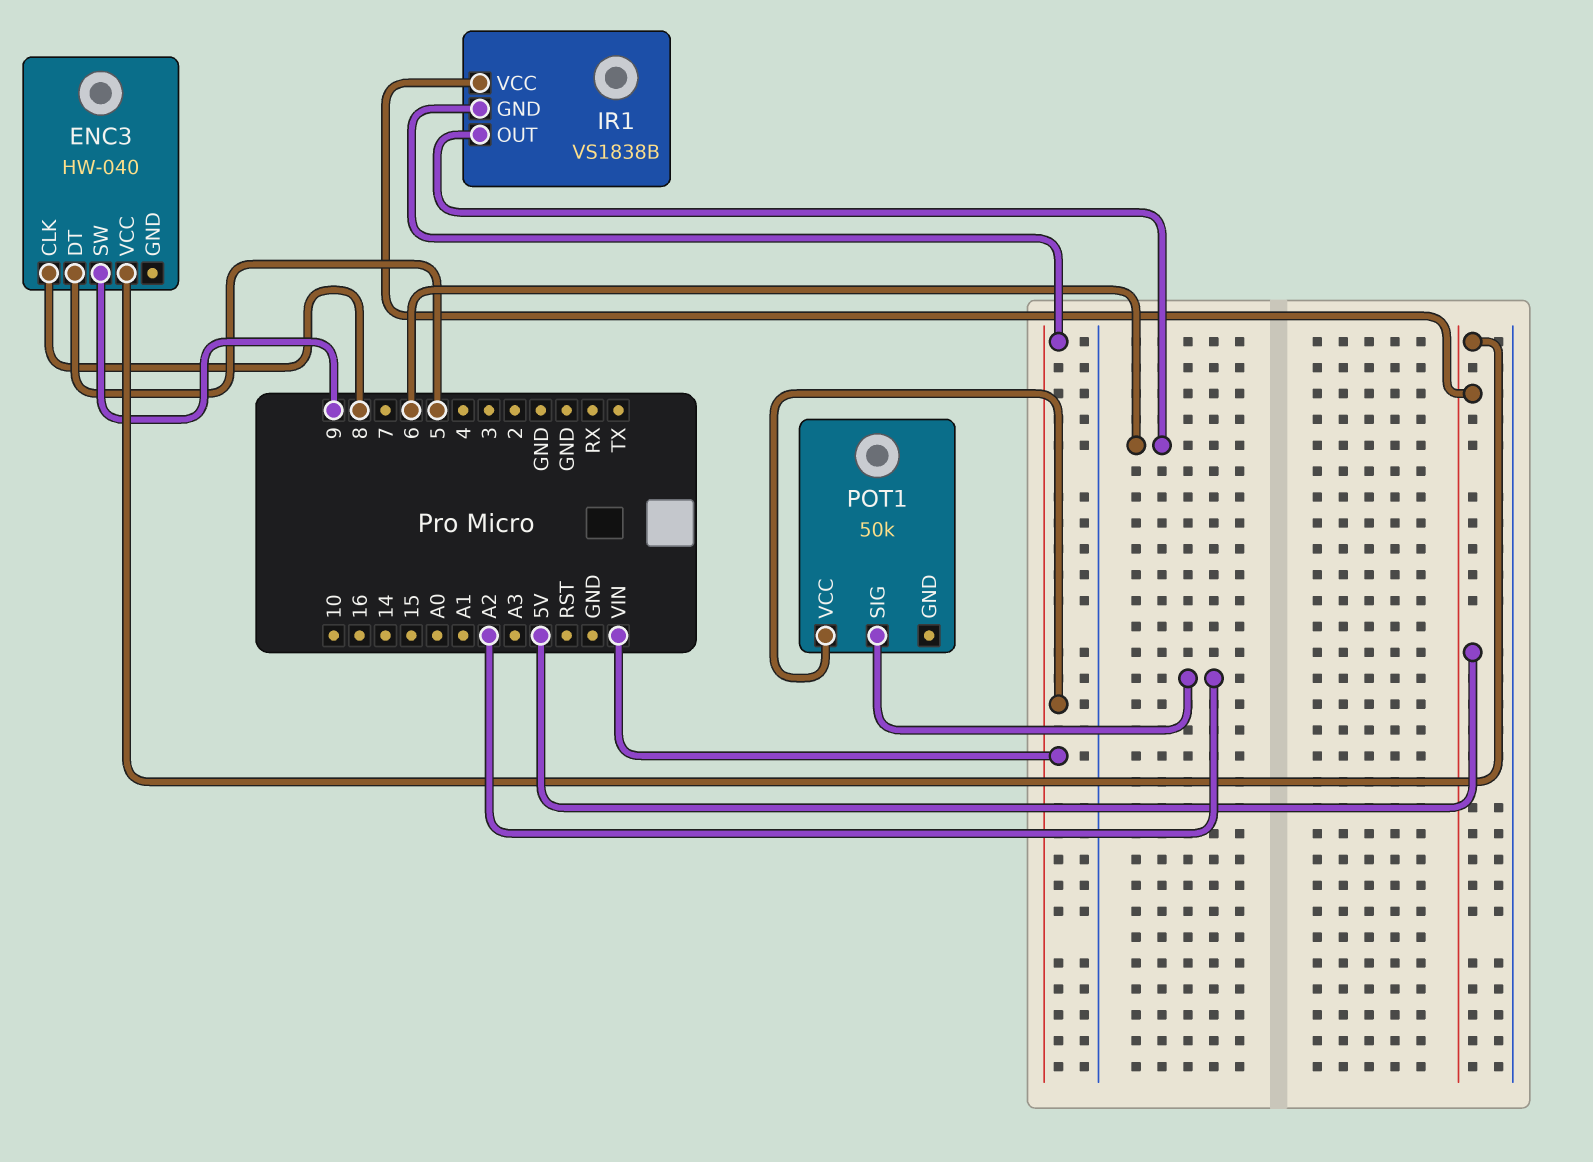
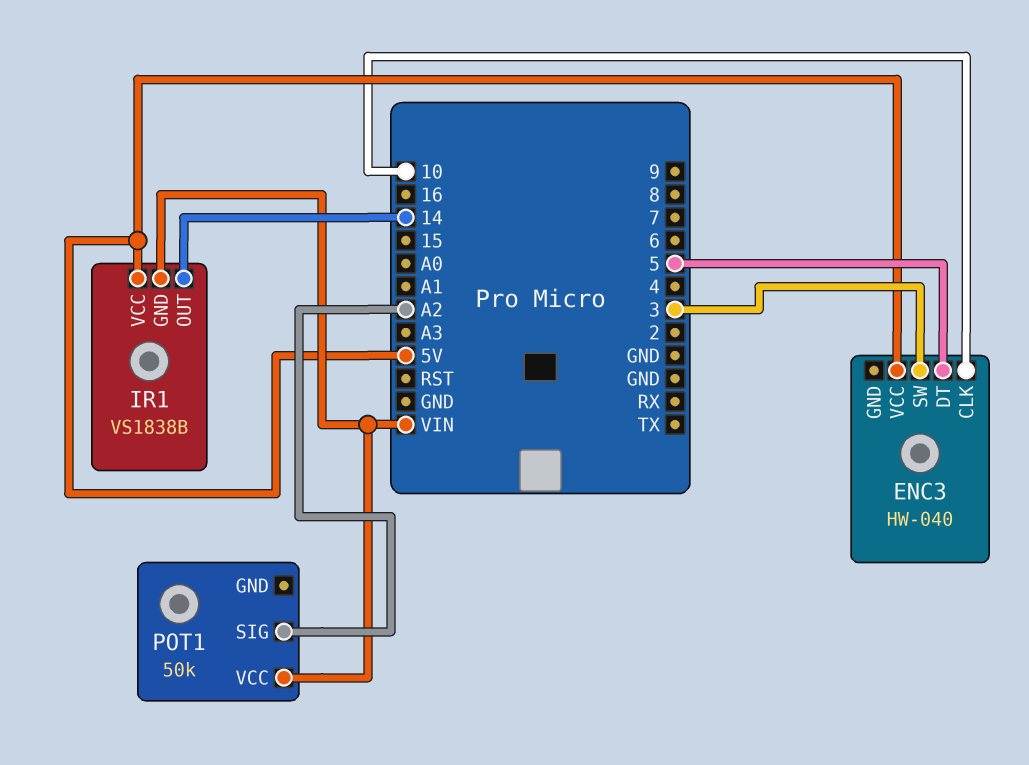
ENC3 pin CLK: 8 -> 10
ENC3 pin SW: 9 -> 3
IR1 pin OUT: 6 -> 14

